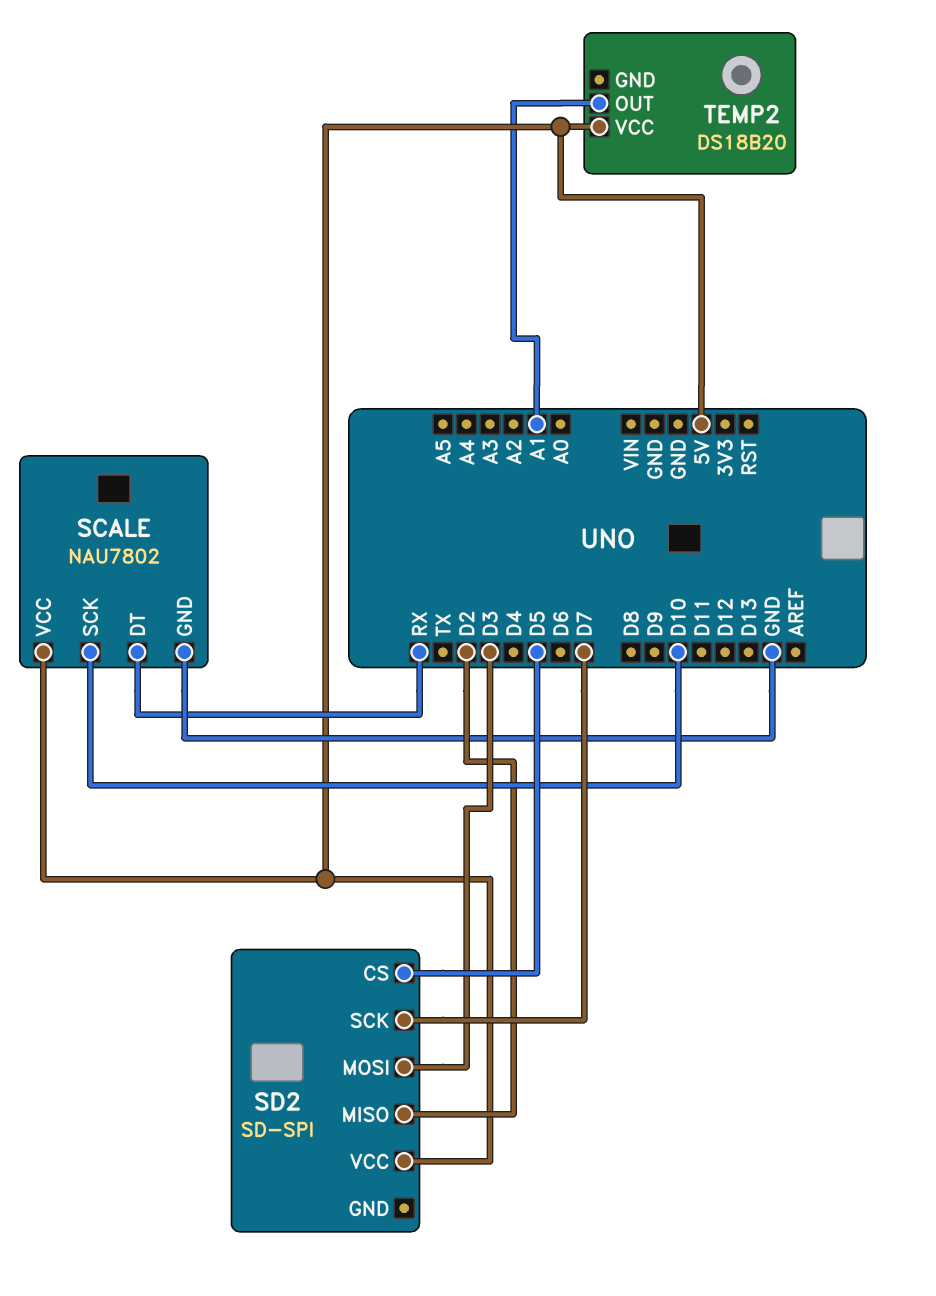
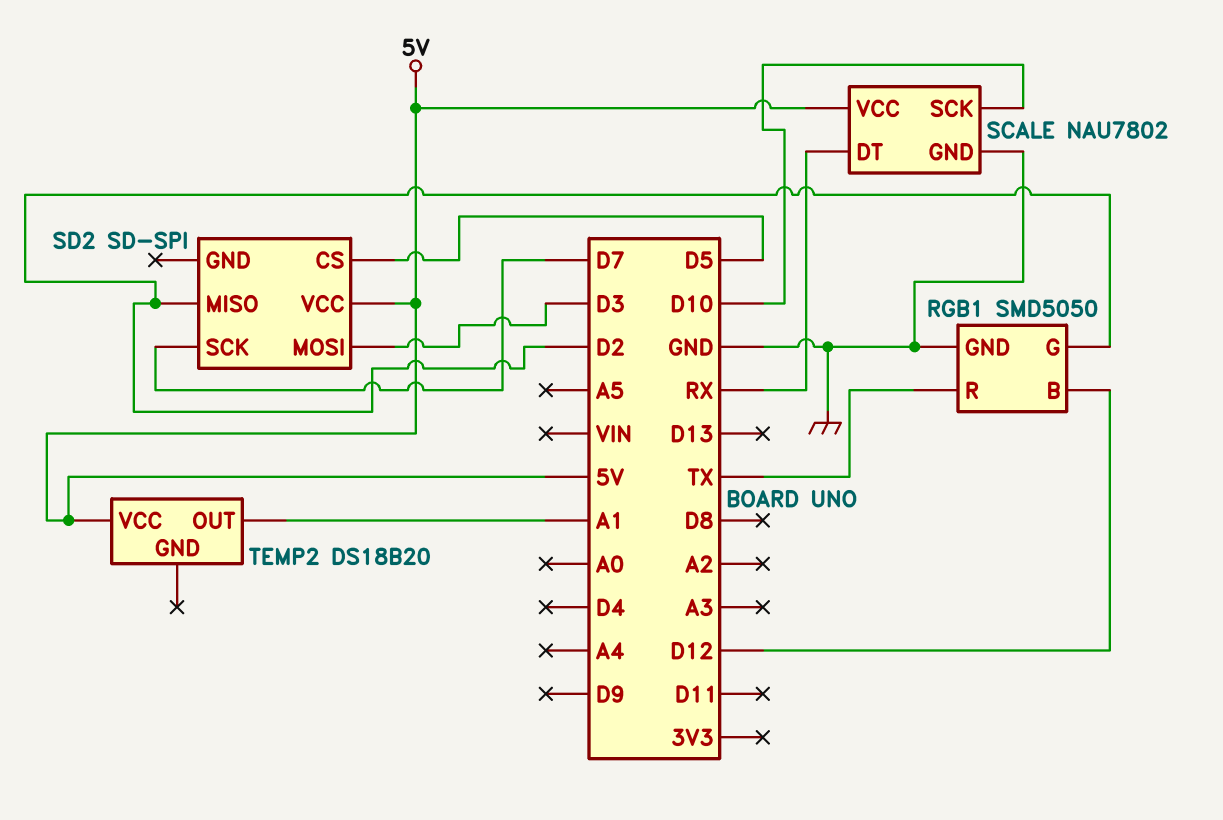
RGB1: none -> SMD5050
RGB1 pin B: none -> D12
RGB1 pin G: none -> D2
RGB1 pin GND: none -> GND
RGB1 pin R: none -> TX

